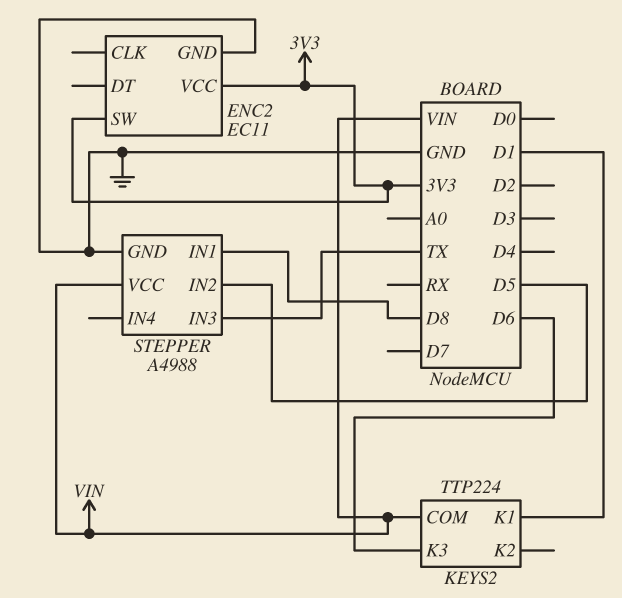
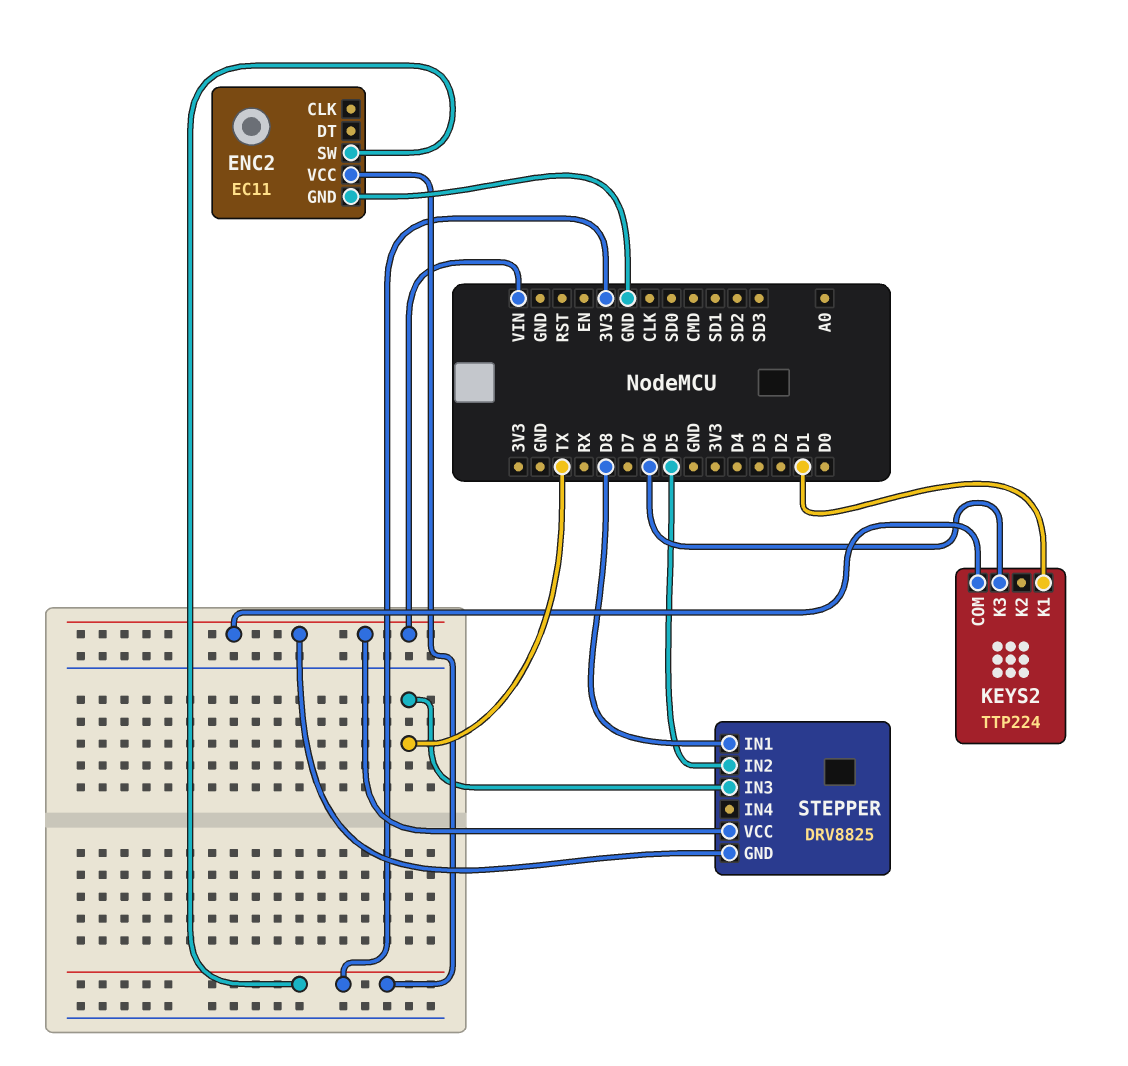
STEPPER: A4988 -> DRV8825
STEPPER pin GND: GND -> VIN

